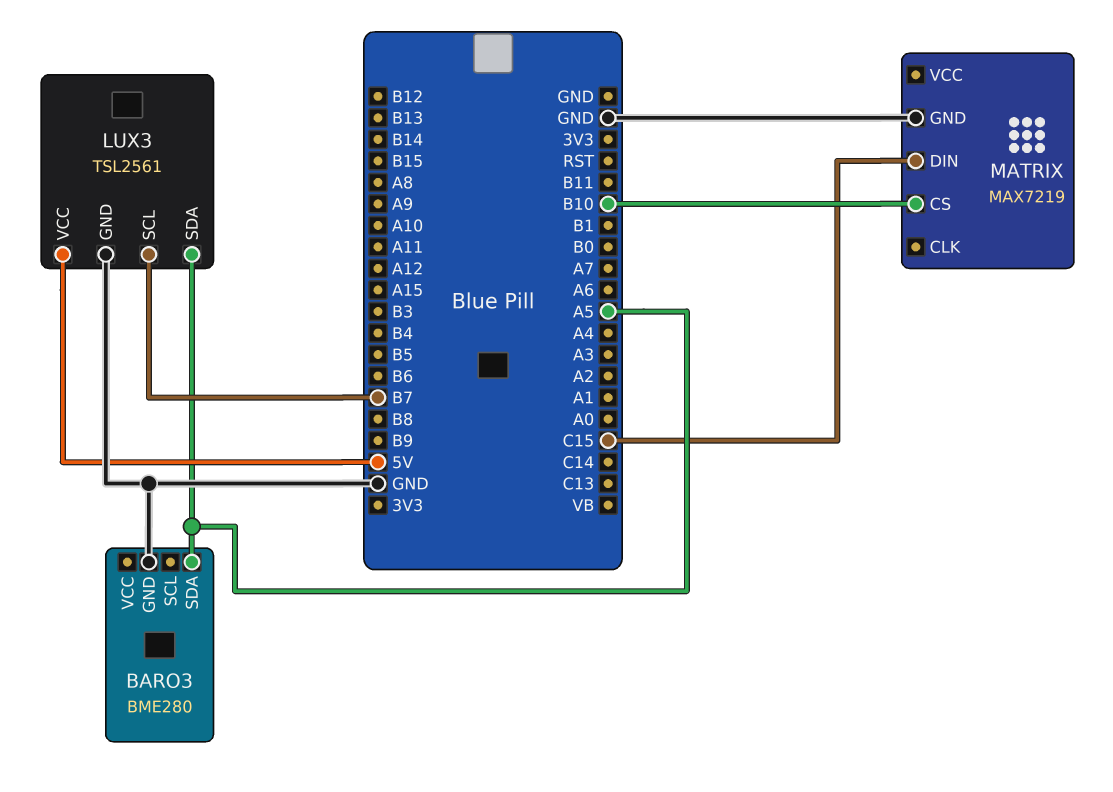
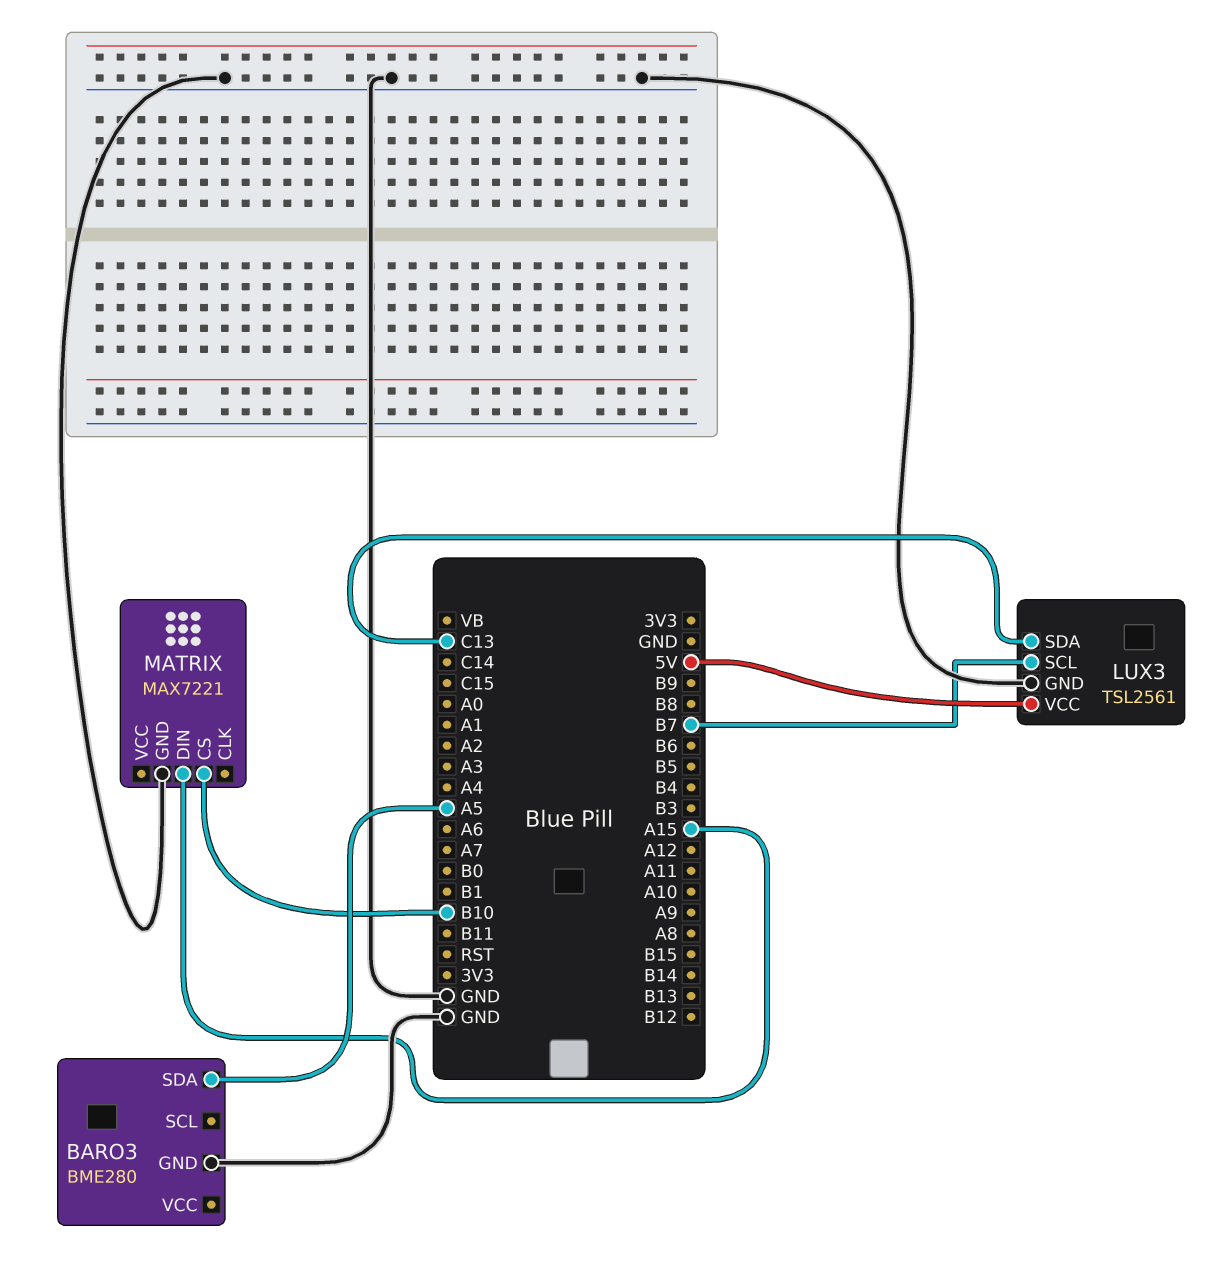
LUX3 pin SDA: A5 -> C13
MATRIX: MAX7219 -> MAX7221
MATRIX pin DIN: C15 -> A15

